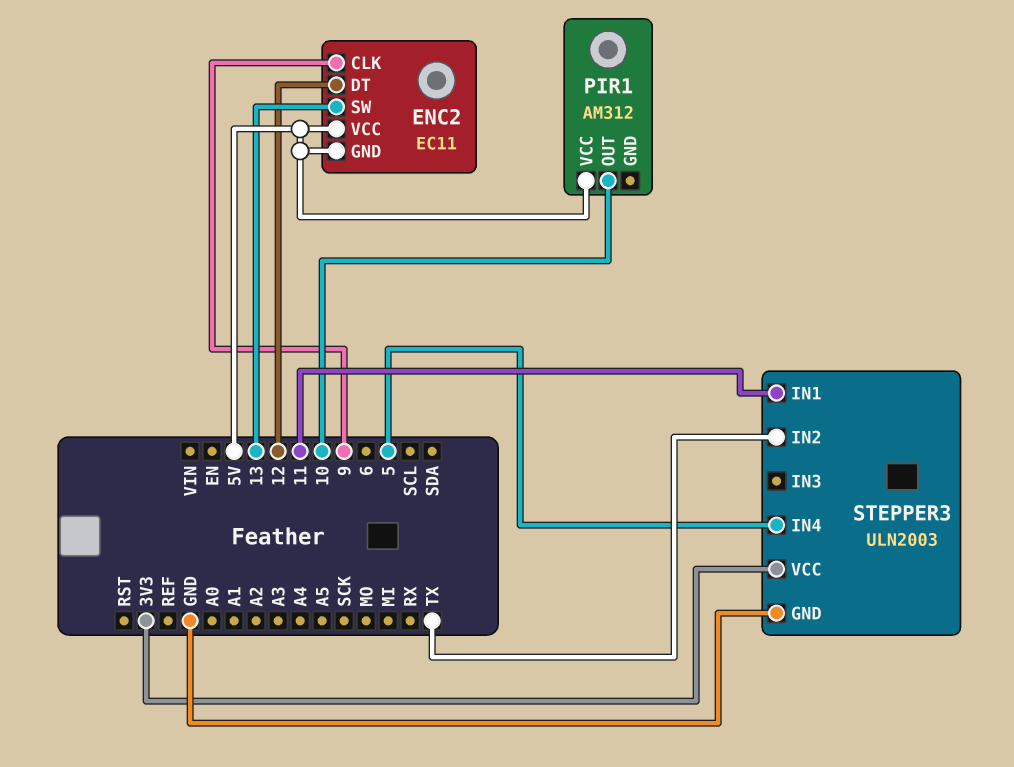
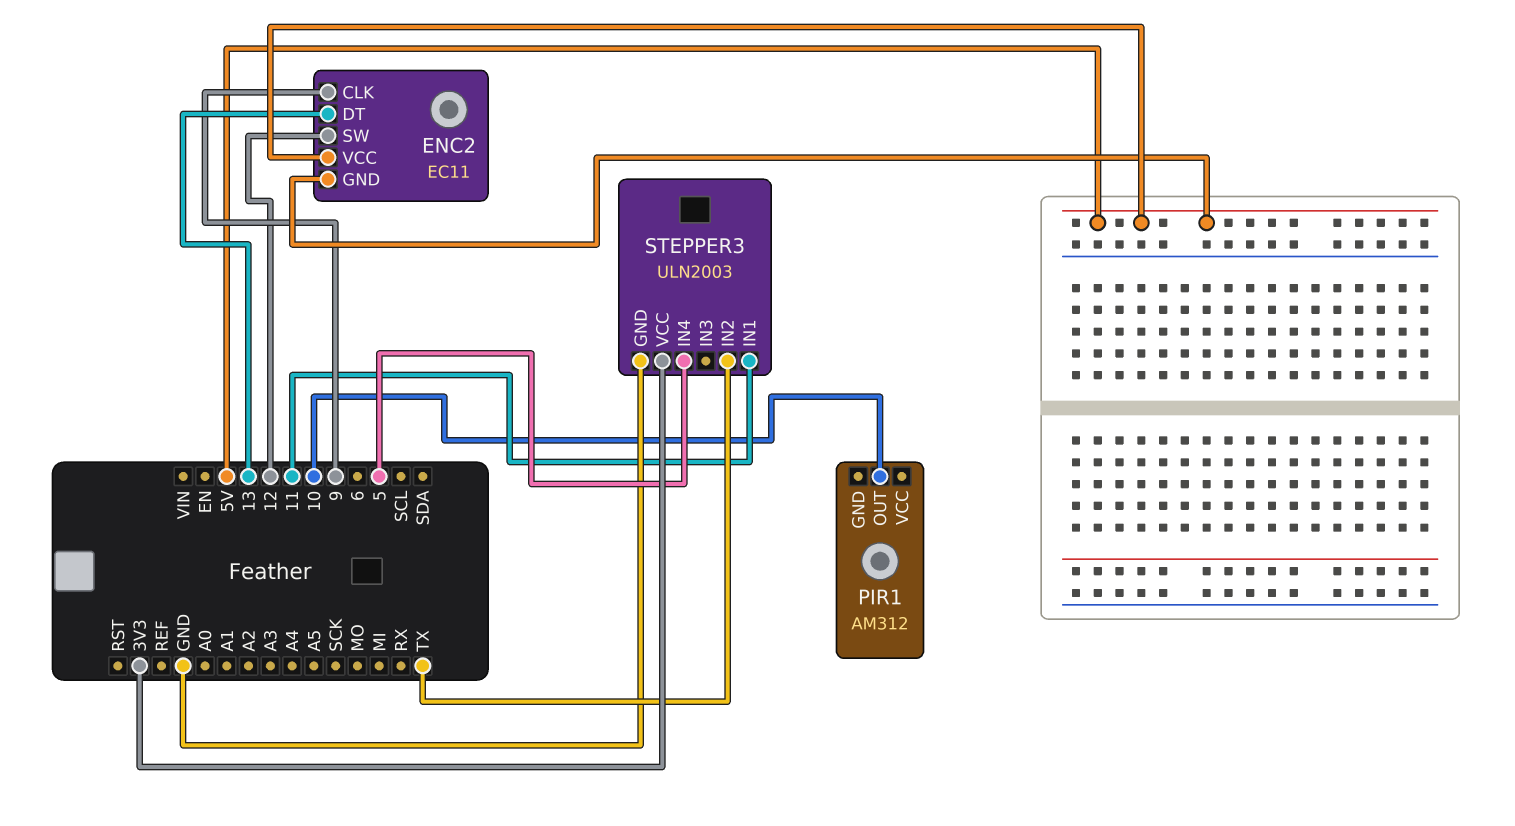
ENC2 pin DT: 12 -> 13
ENC2 pin SW: 13 -> 12
PIR1 pin VCC: 5V -> none

